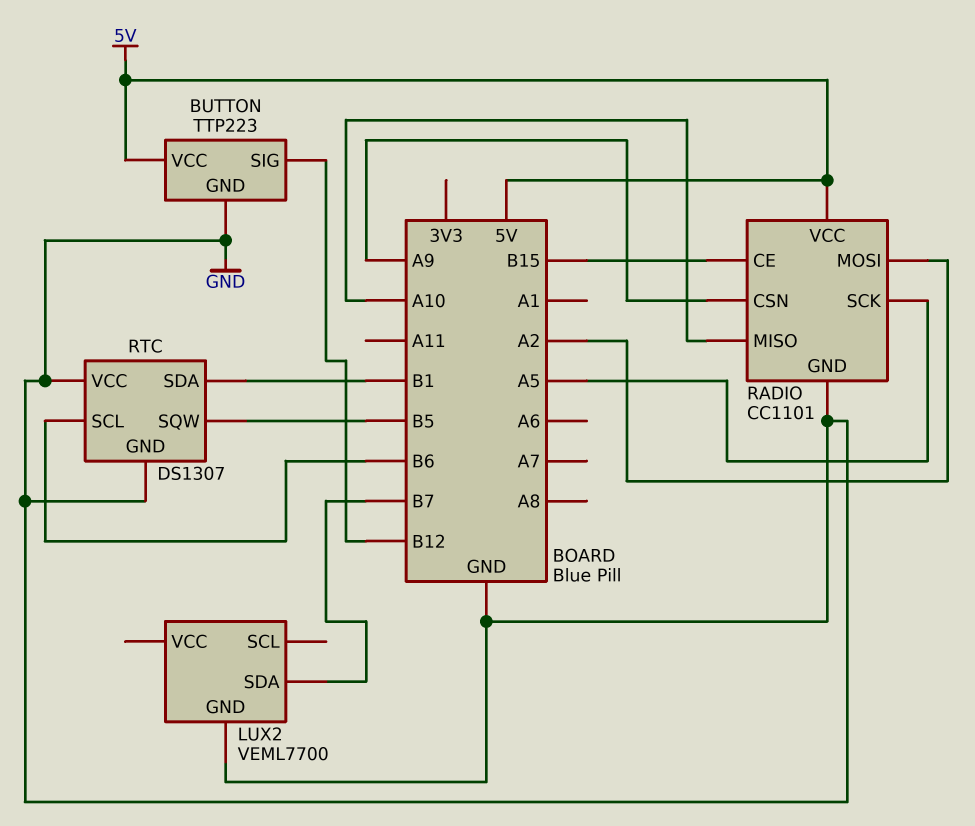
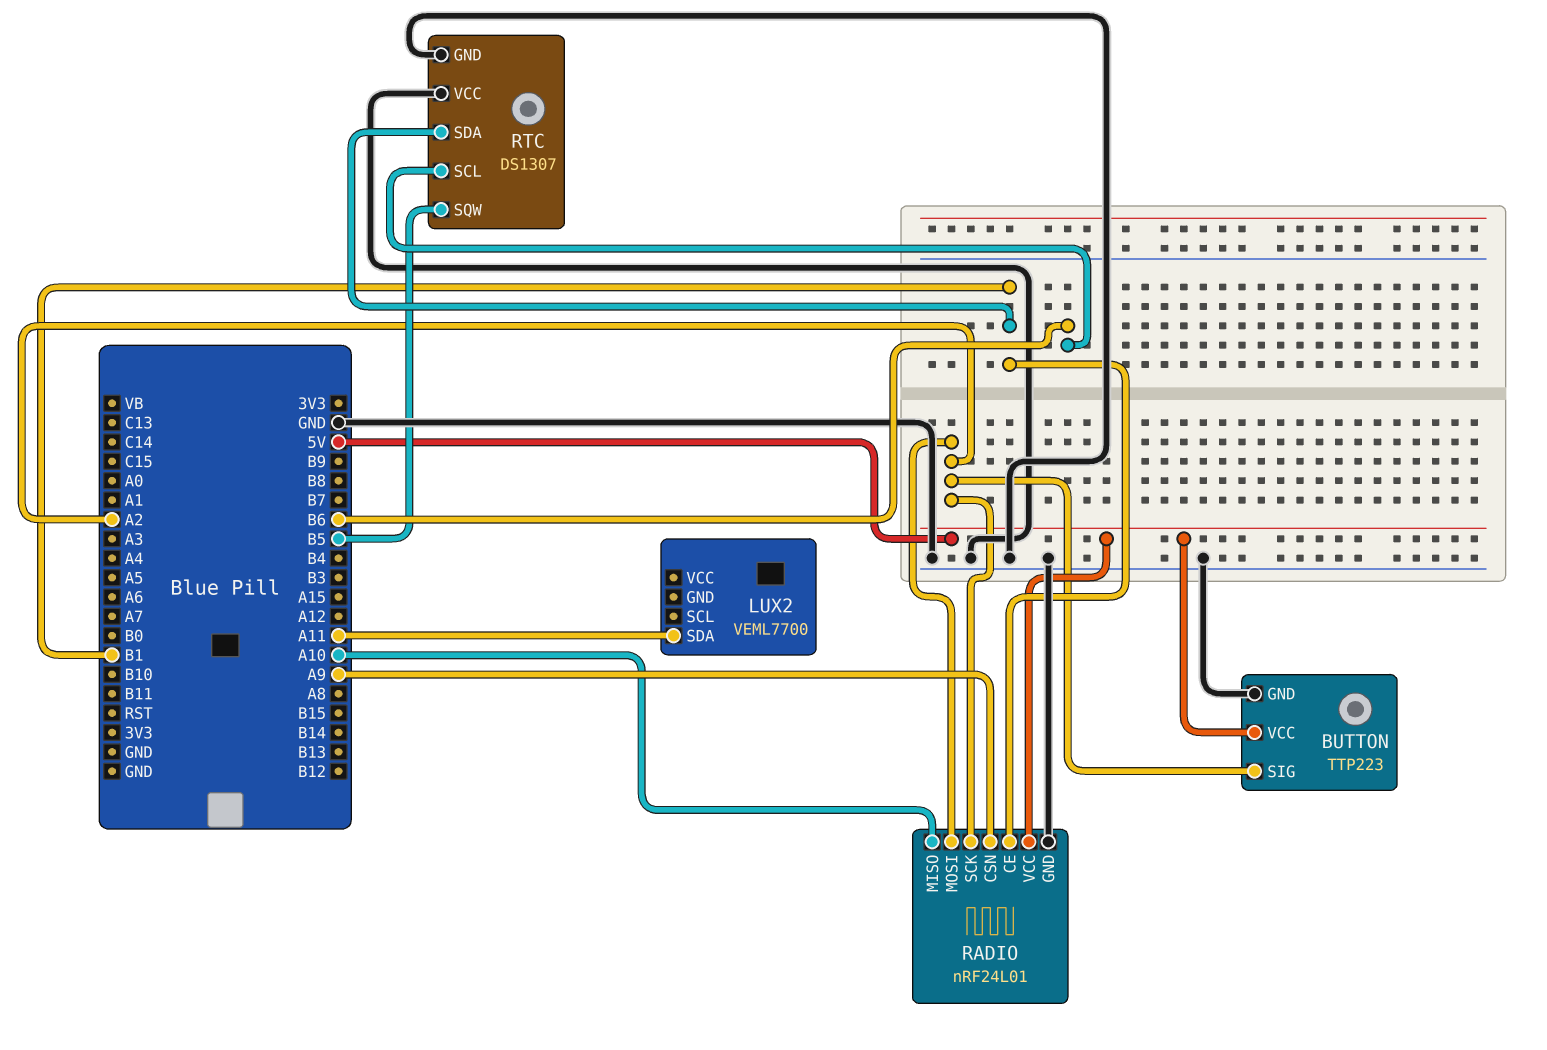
BUTTON pin SIG: B12 -> A2
LUX2 pin GND: GND -> none
LUX2 pin SDA: B7 -> A11
RADIO: CC1101 -> nRF24L01
RADIO pin CE: B15 -> B1
RADIO pin SCK: A5 -> A2

